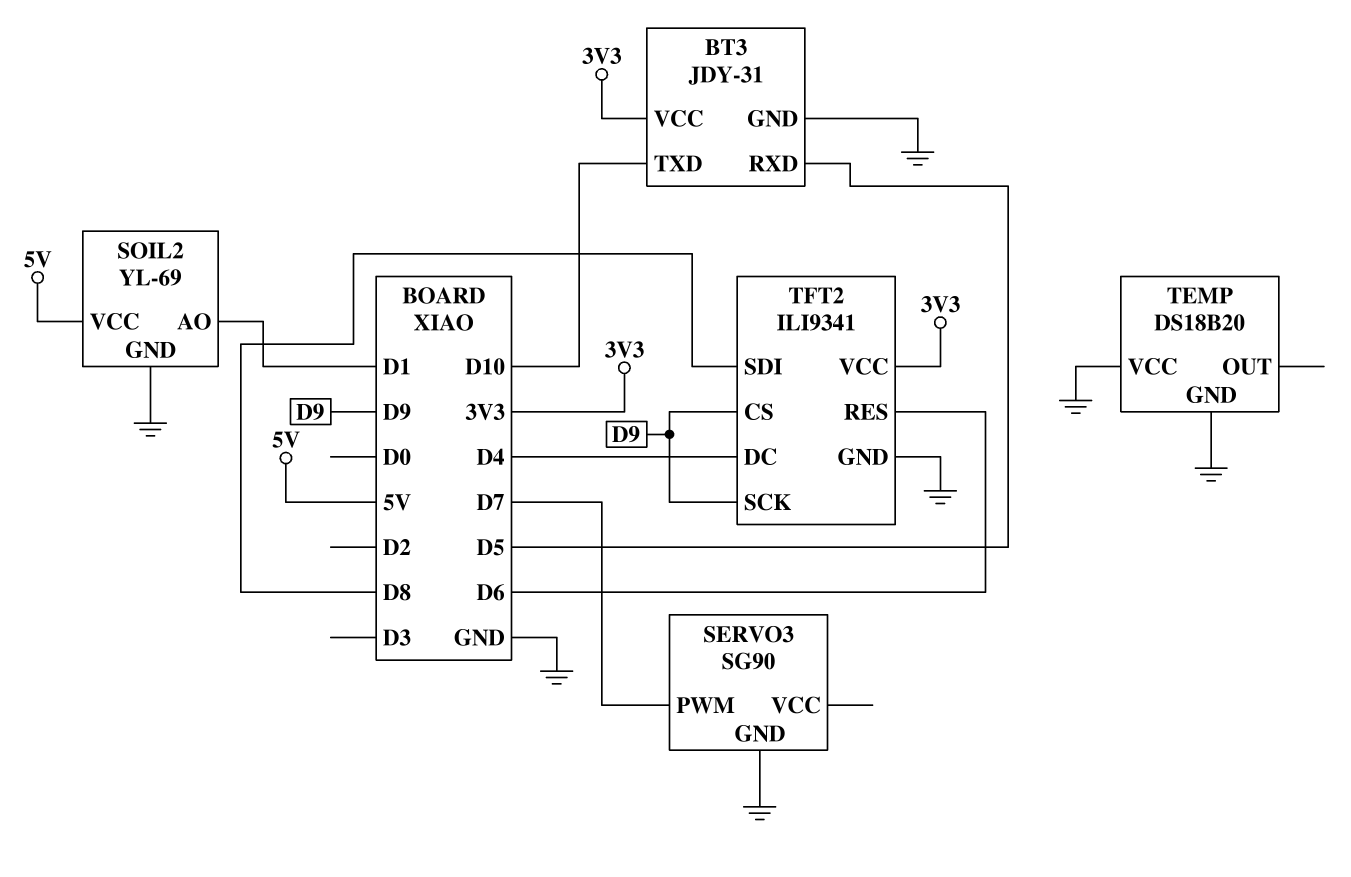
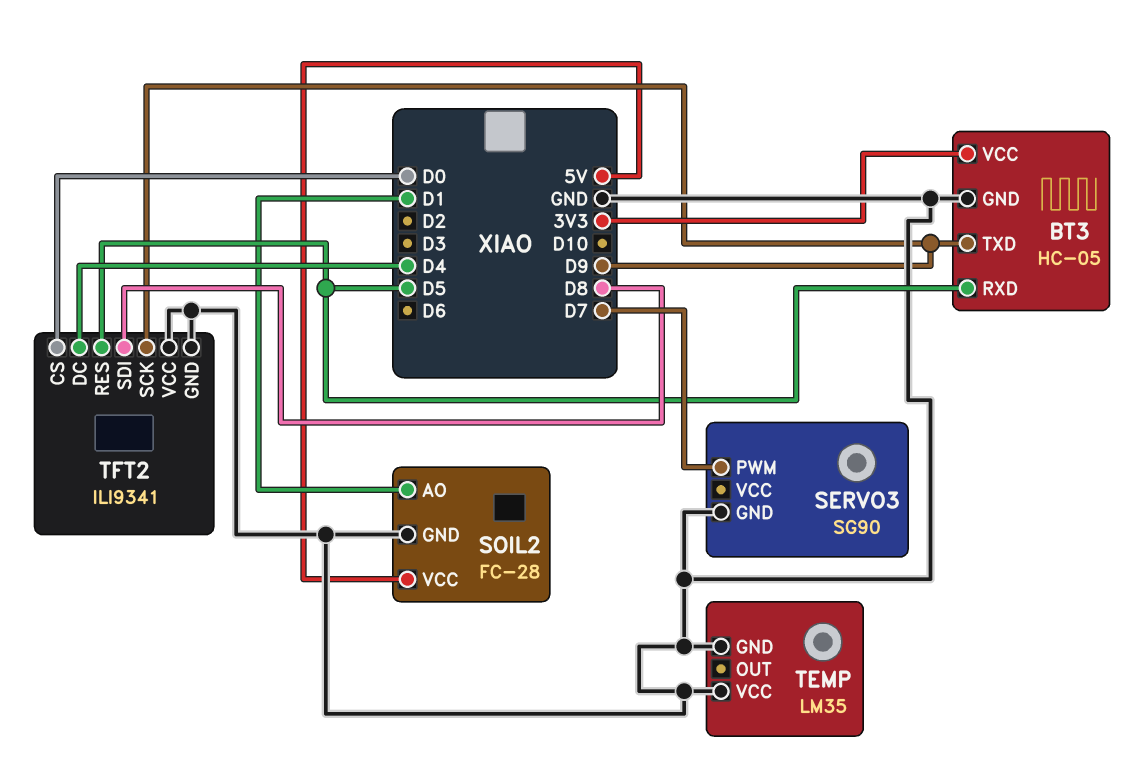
BT3: JDY-31 -> HC-05
BT3 pin TXD: D10 -> D9
SOIL2: YL-69 -> FC-28
TEMP: DS18B20 -> LM35
TFT2 pin CS: D9 -> D0
TFT2 pin RES: D6 -> D5
TFT2 pin VCC: 3V3 -> GND

